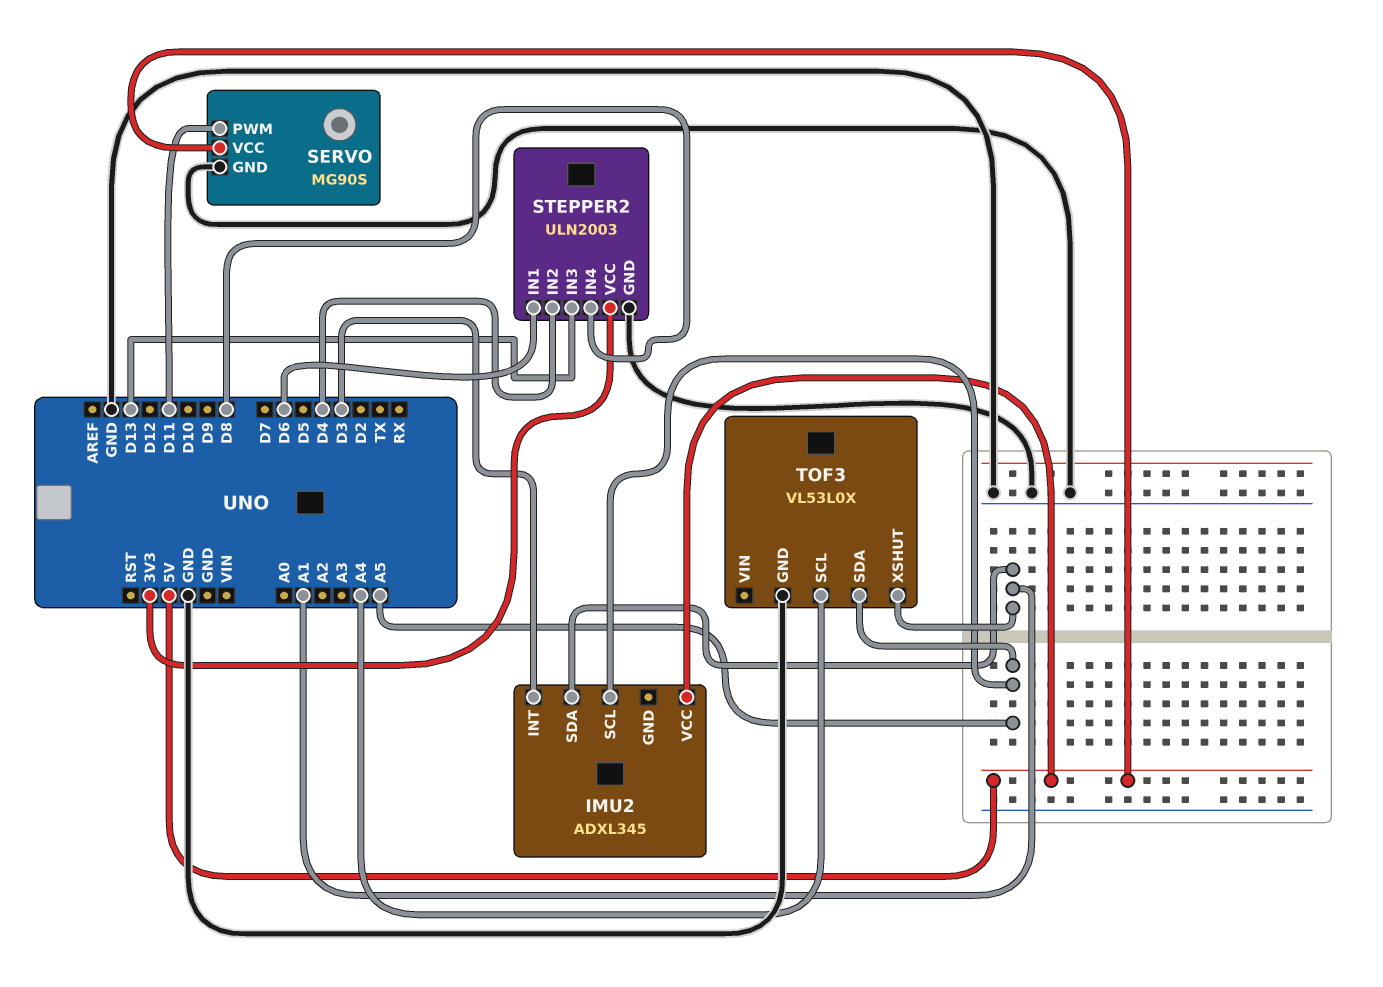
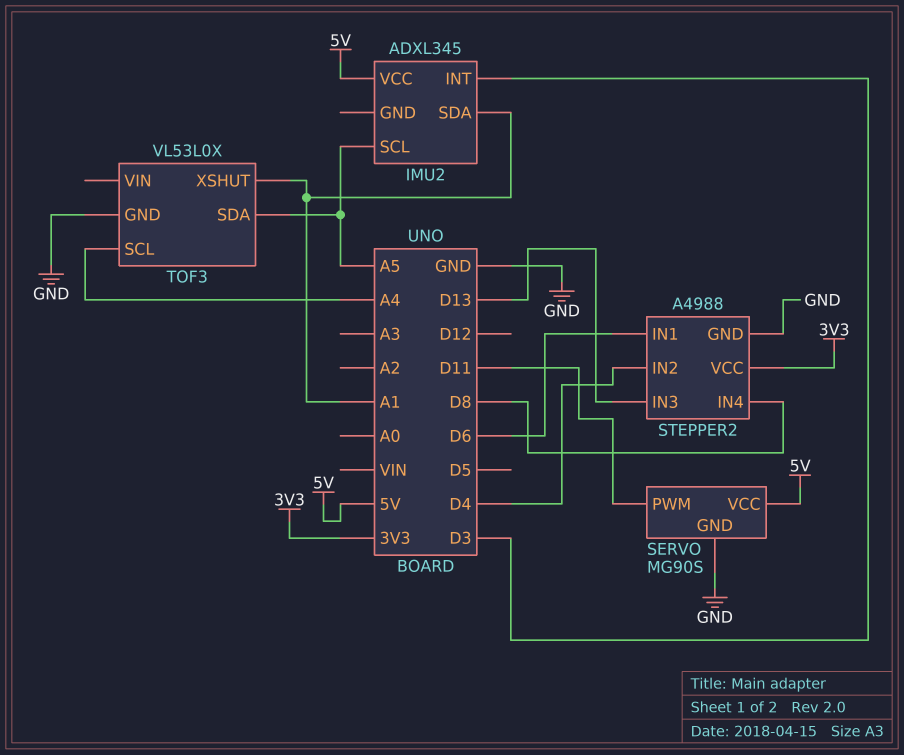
STEPPER2: ULN2003 -> A4988

